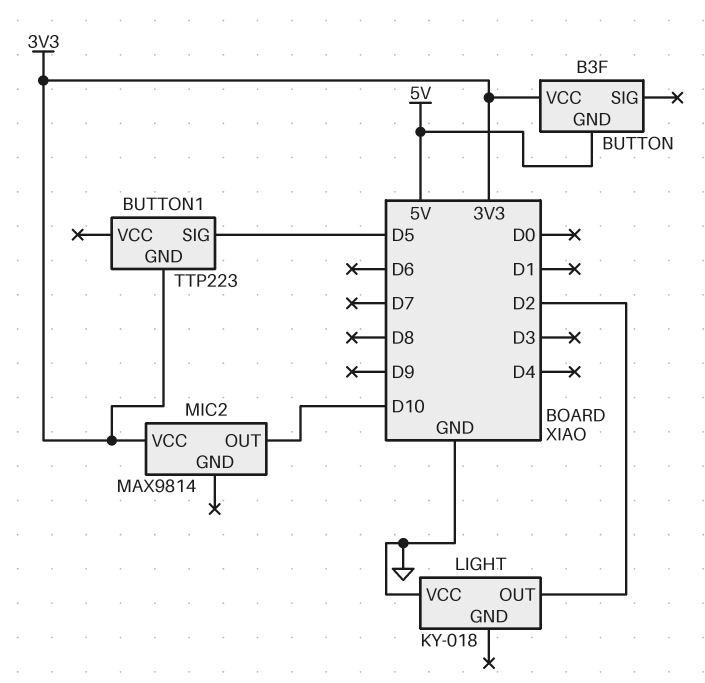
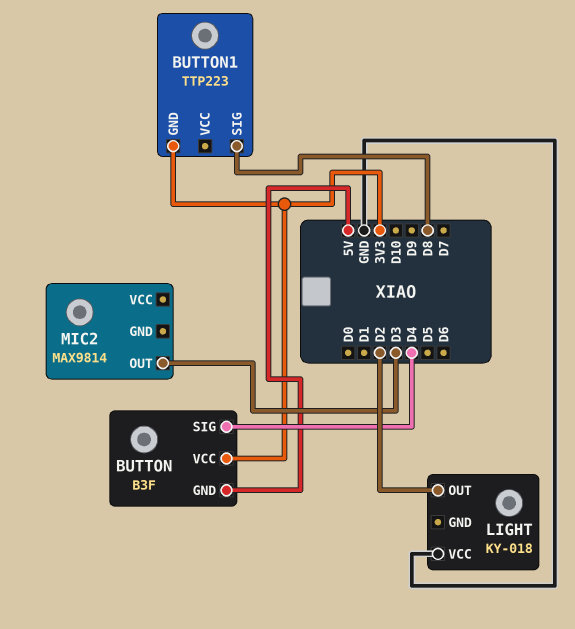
BUTTON pin SIG: none -> D4
BUTTON1 pin SIG: D5 -> D8
MIC2 pin OUT: D10 -> D3
MIC2 pin VCC: 3V3 -> none

